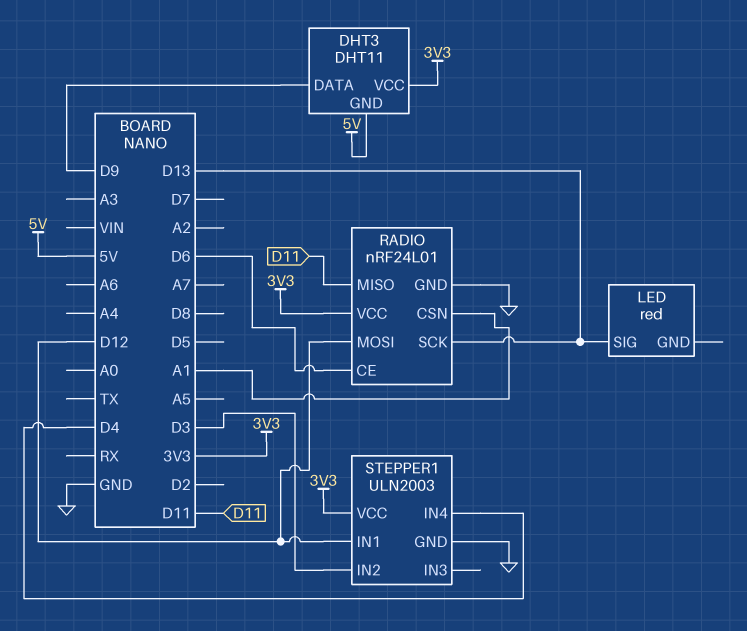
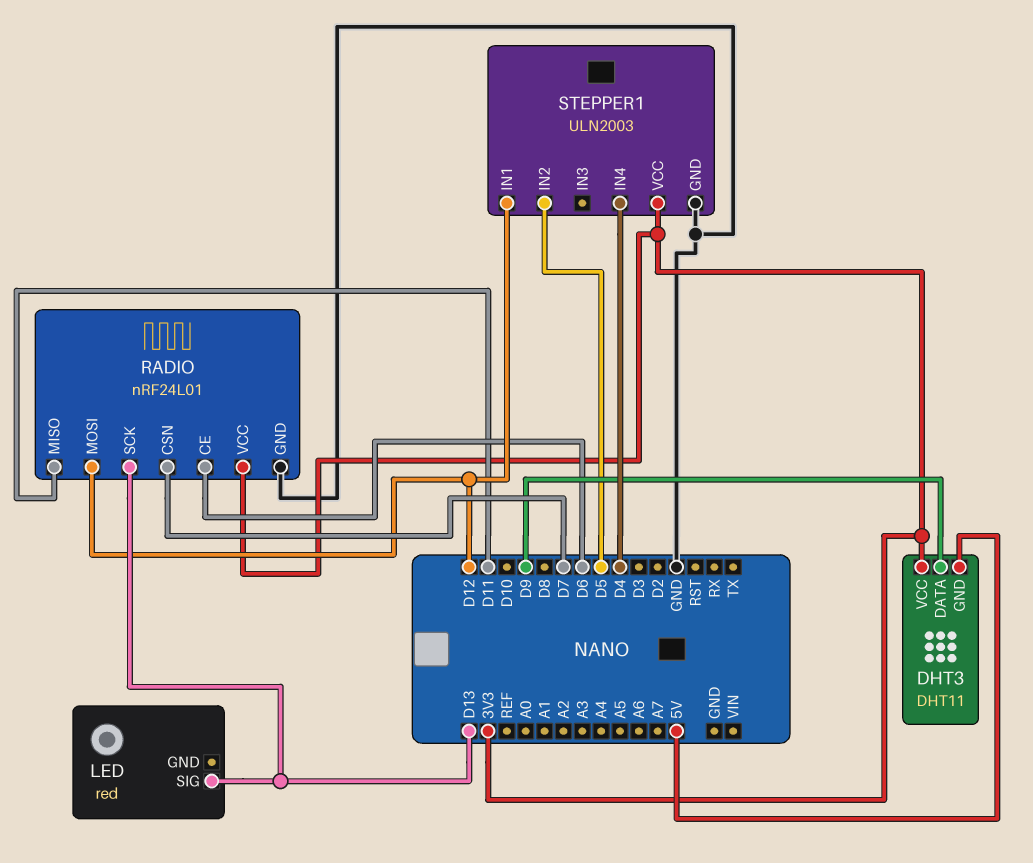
RADIO pin CSN: A1 -> D7
STEPPER1 pin IN2: D3 -> D5

